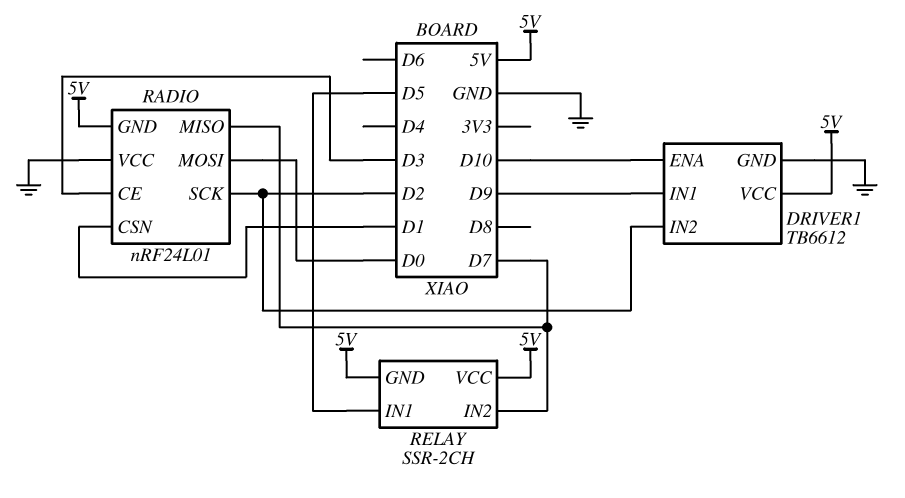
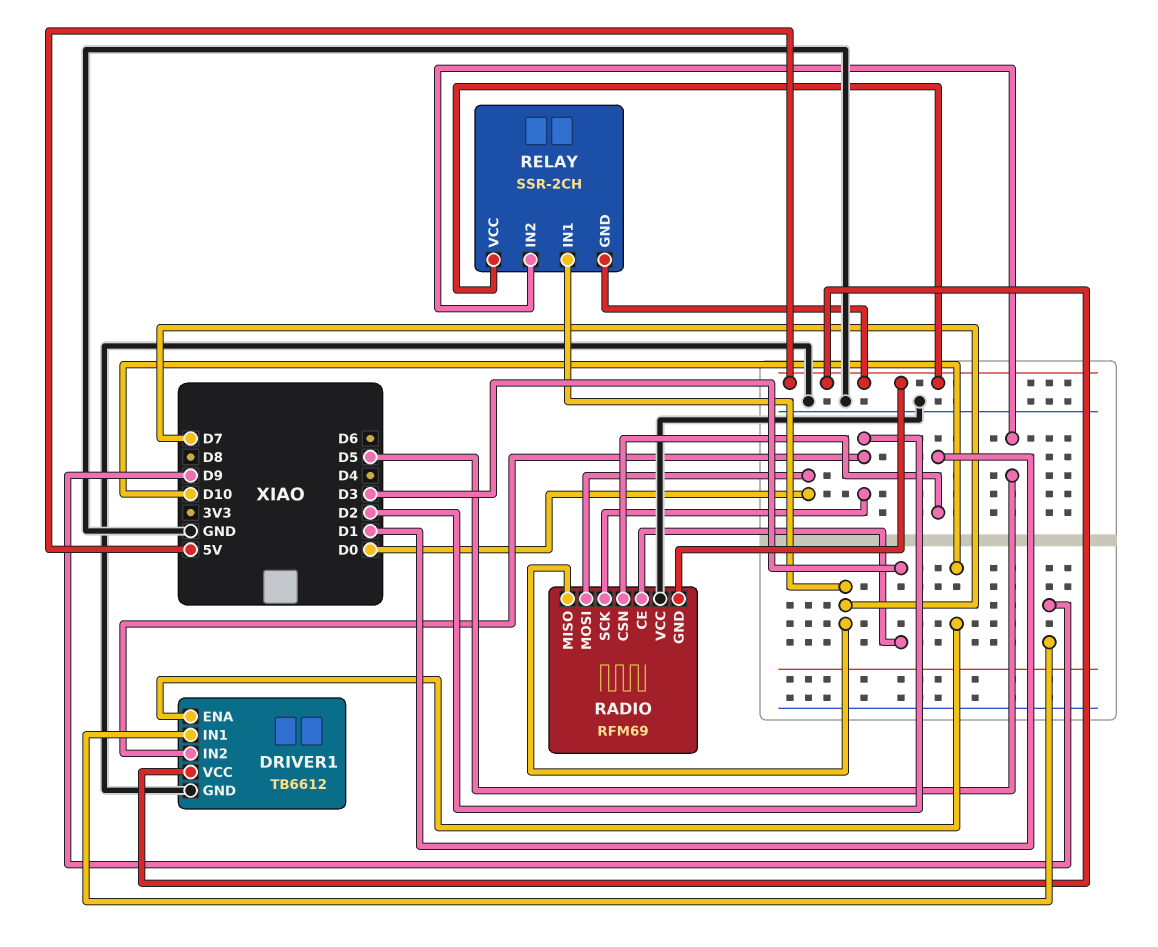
RADIO: nRF24L01 -> RFM69
RELAY pin IN1: D5 -> D7
RELAY pin IN2: D7 -> D5

